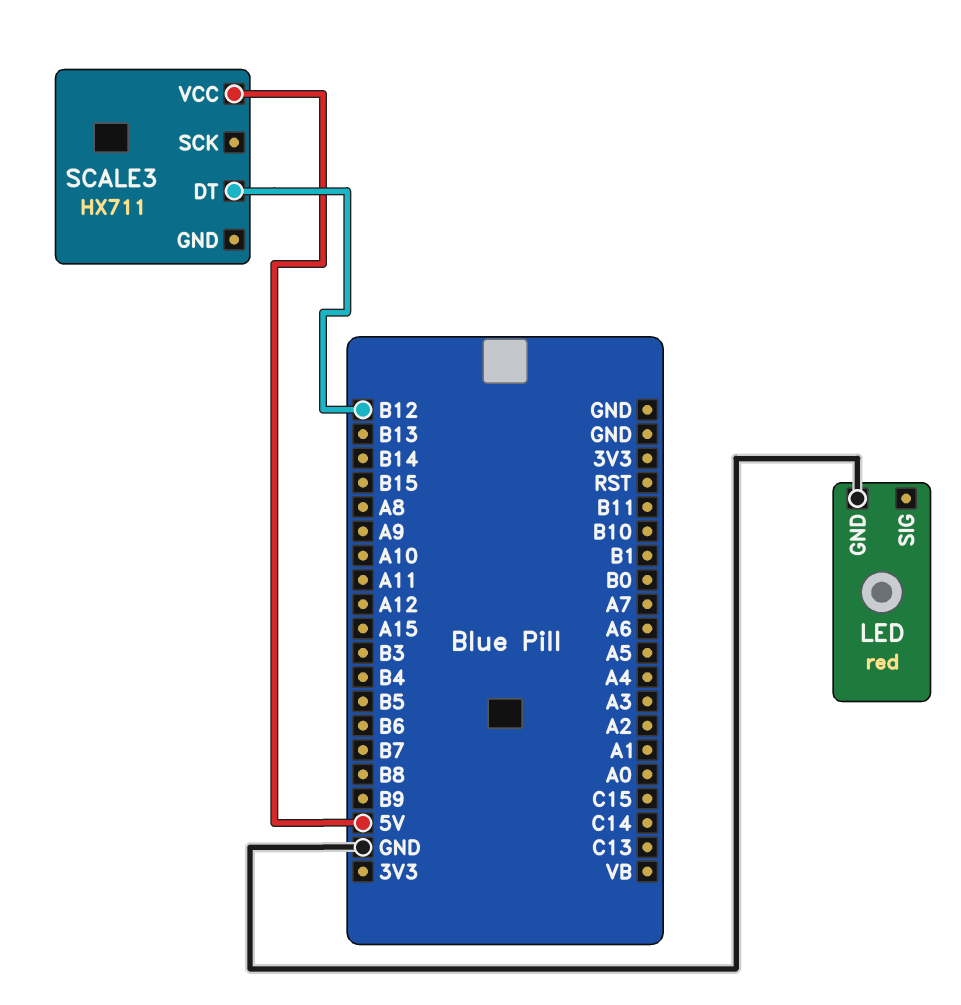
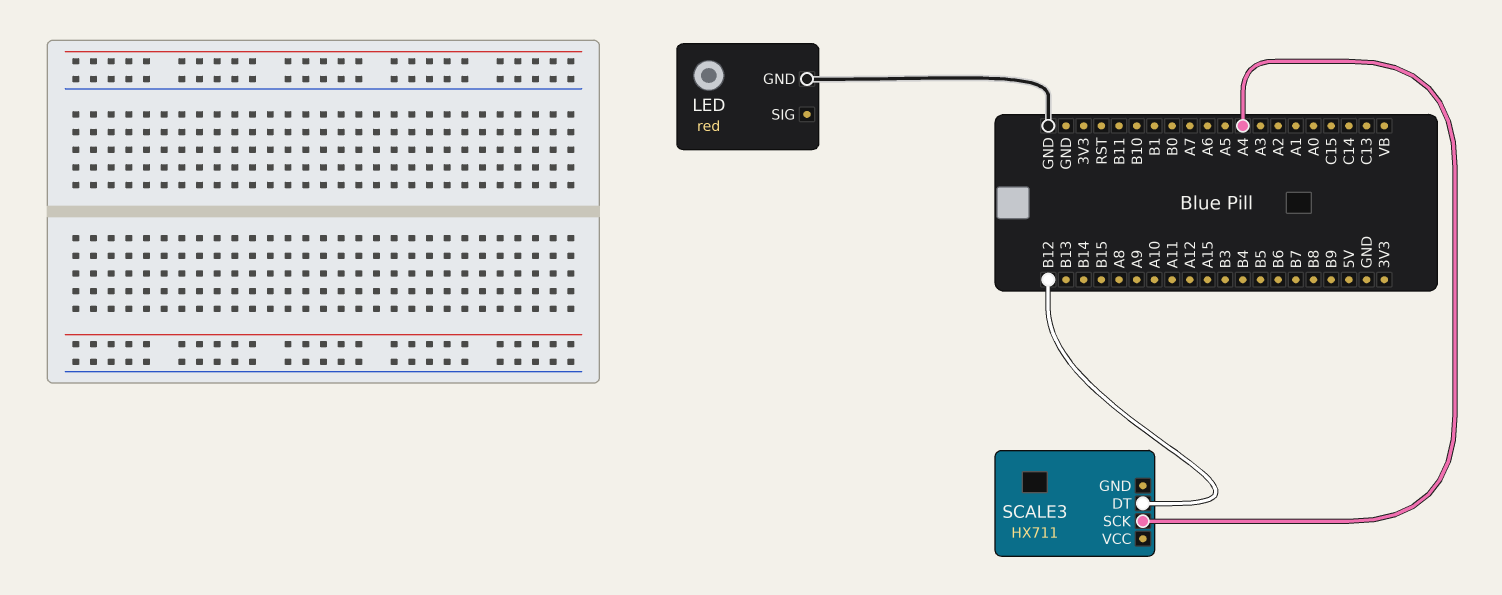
SCALE3 pin SCK: none -> A4
SCALE3 pin VCC: 5V -> none

